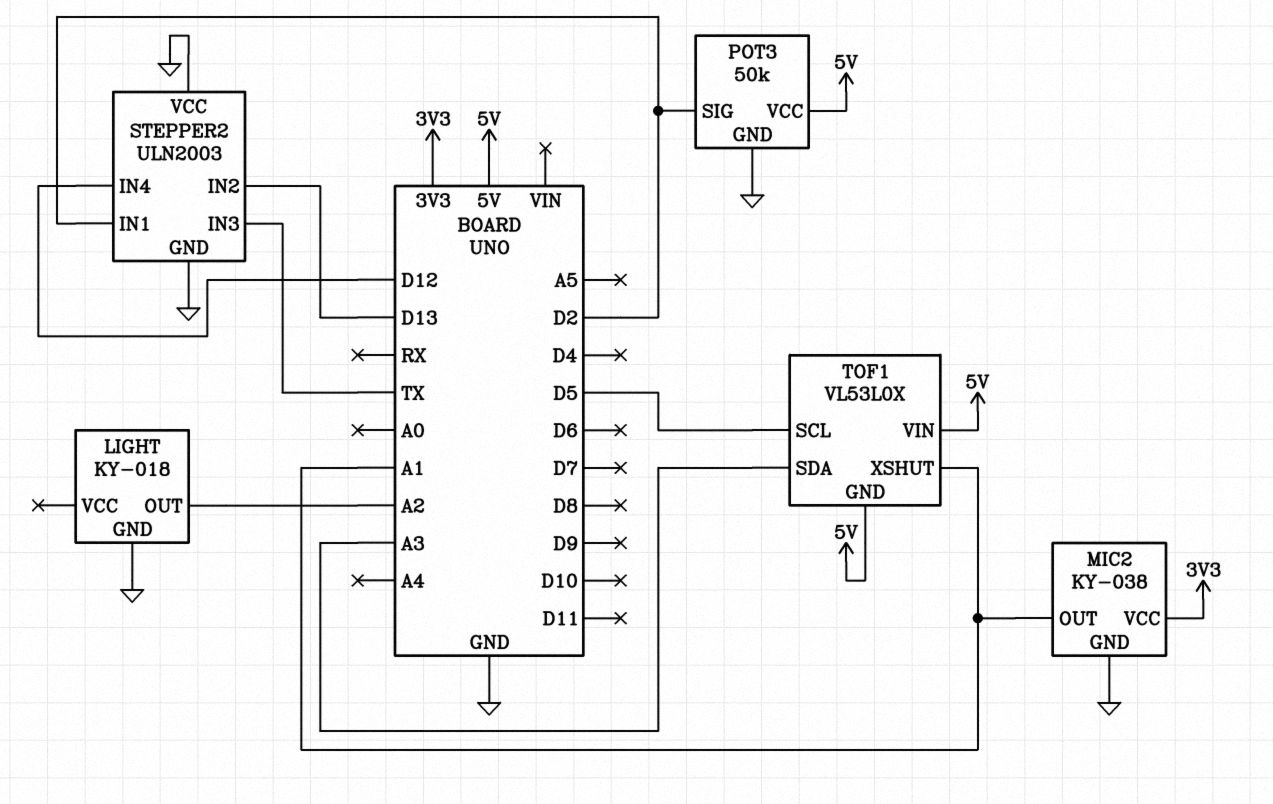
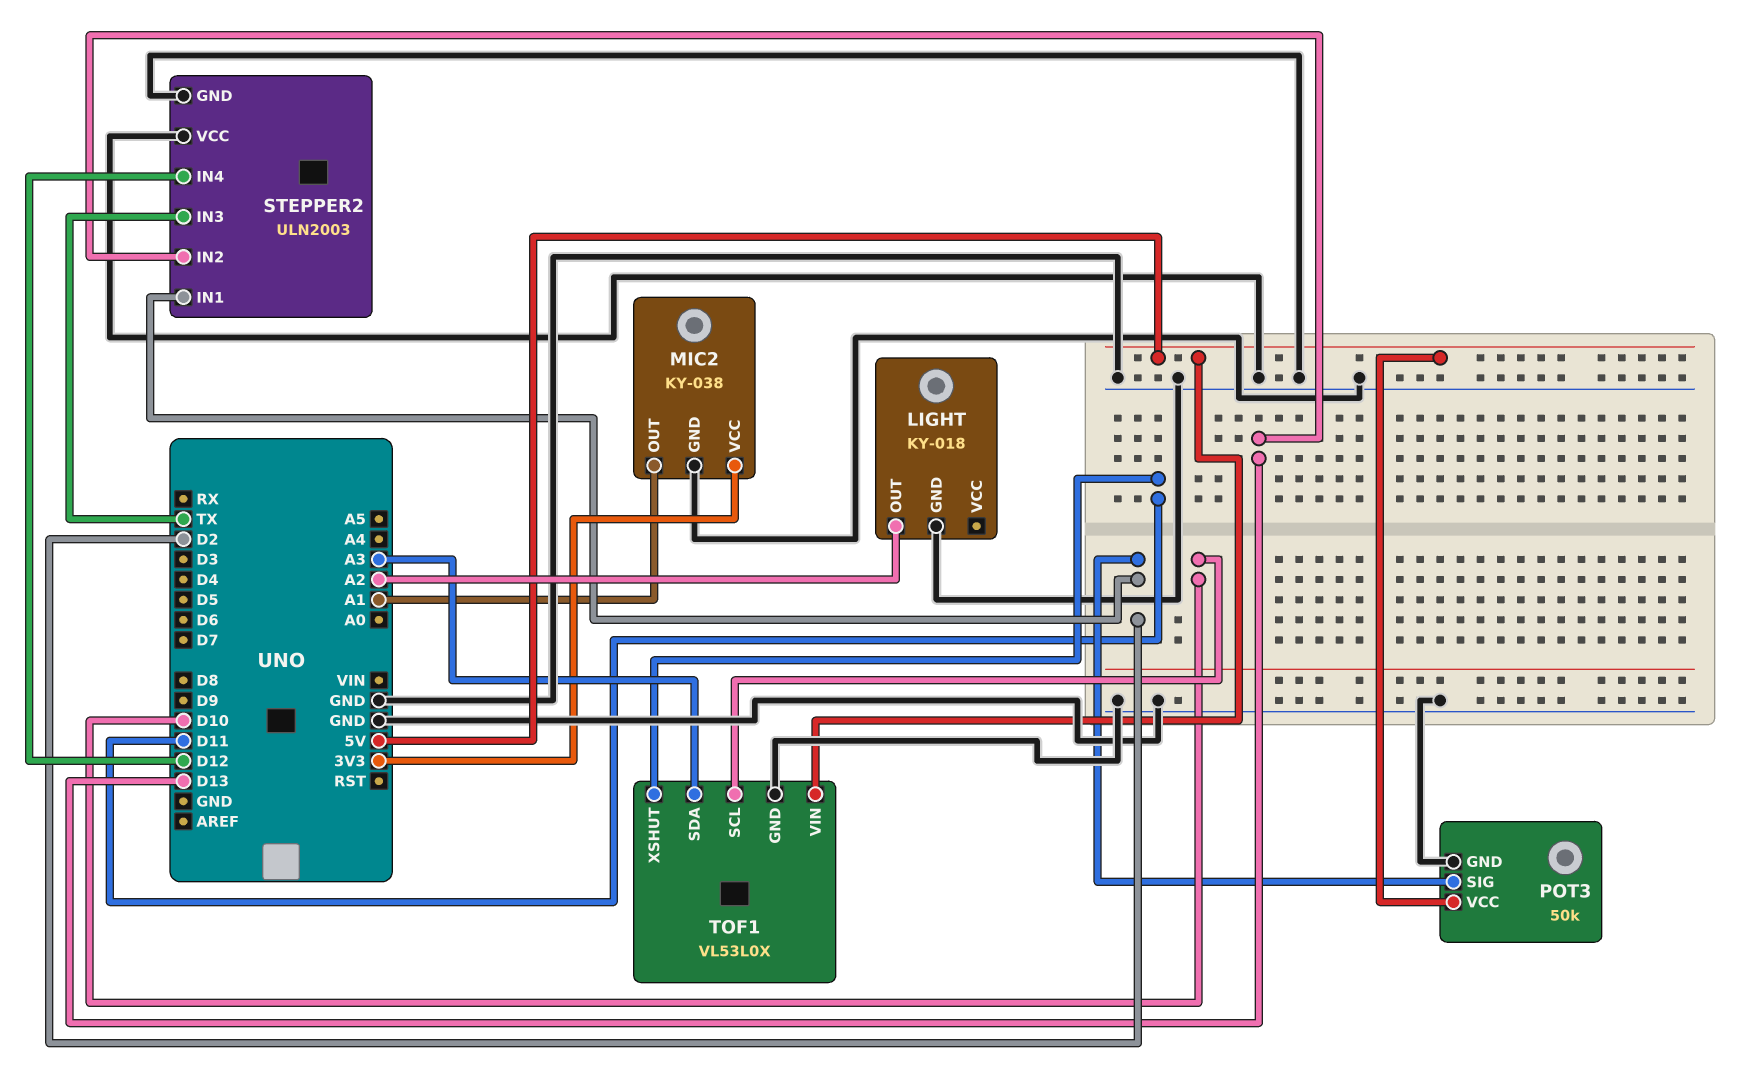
TOF1 pin GND: 5V -> GND
TOF1 pin SCL: D5 -> D10
TOF1 pin XSHUT: A1 -> D11

